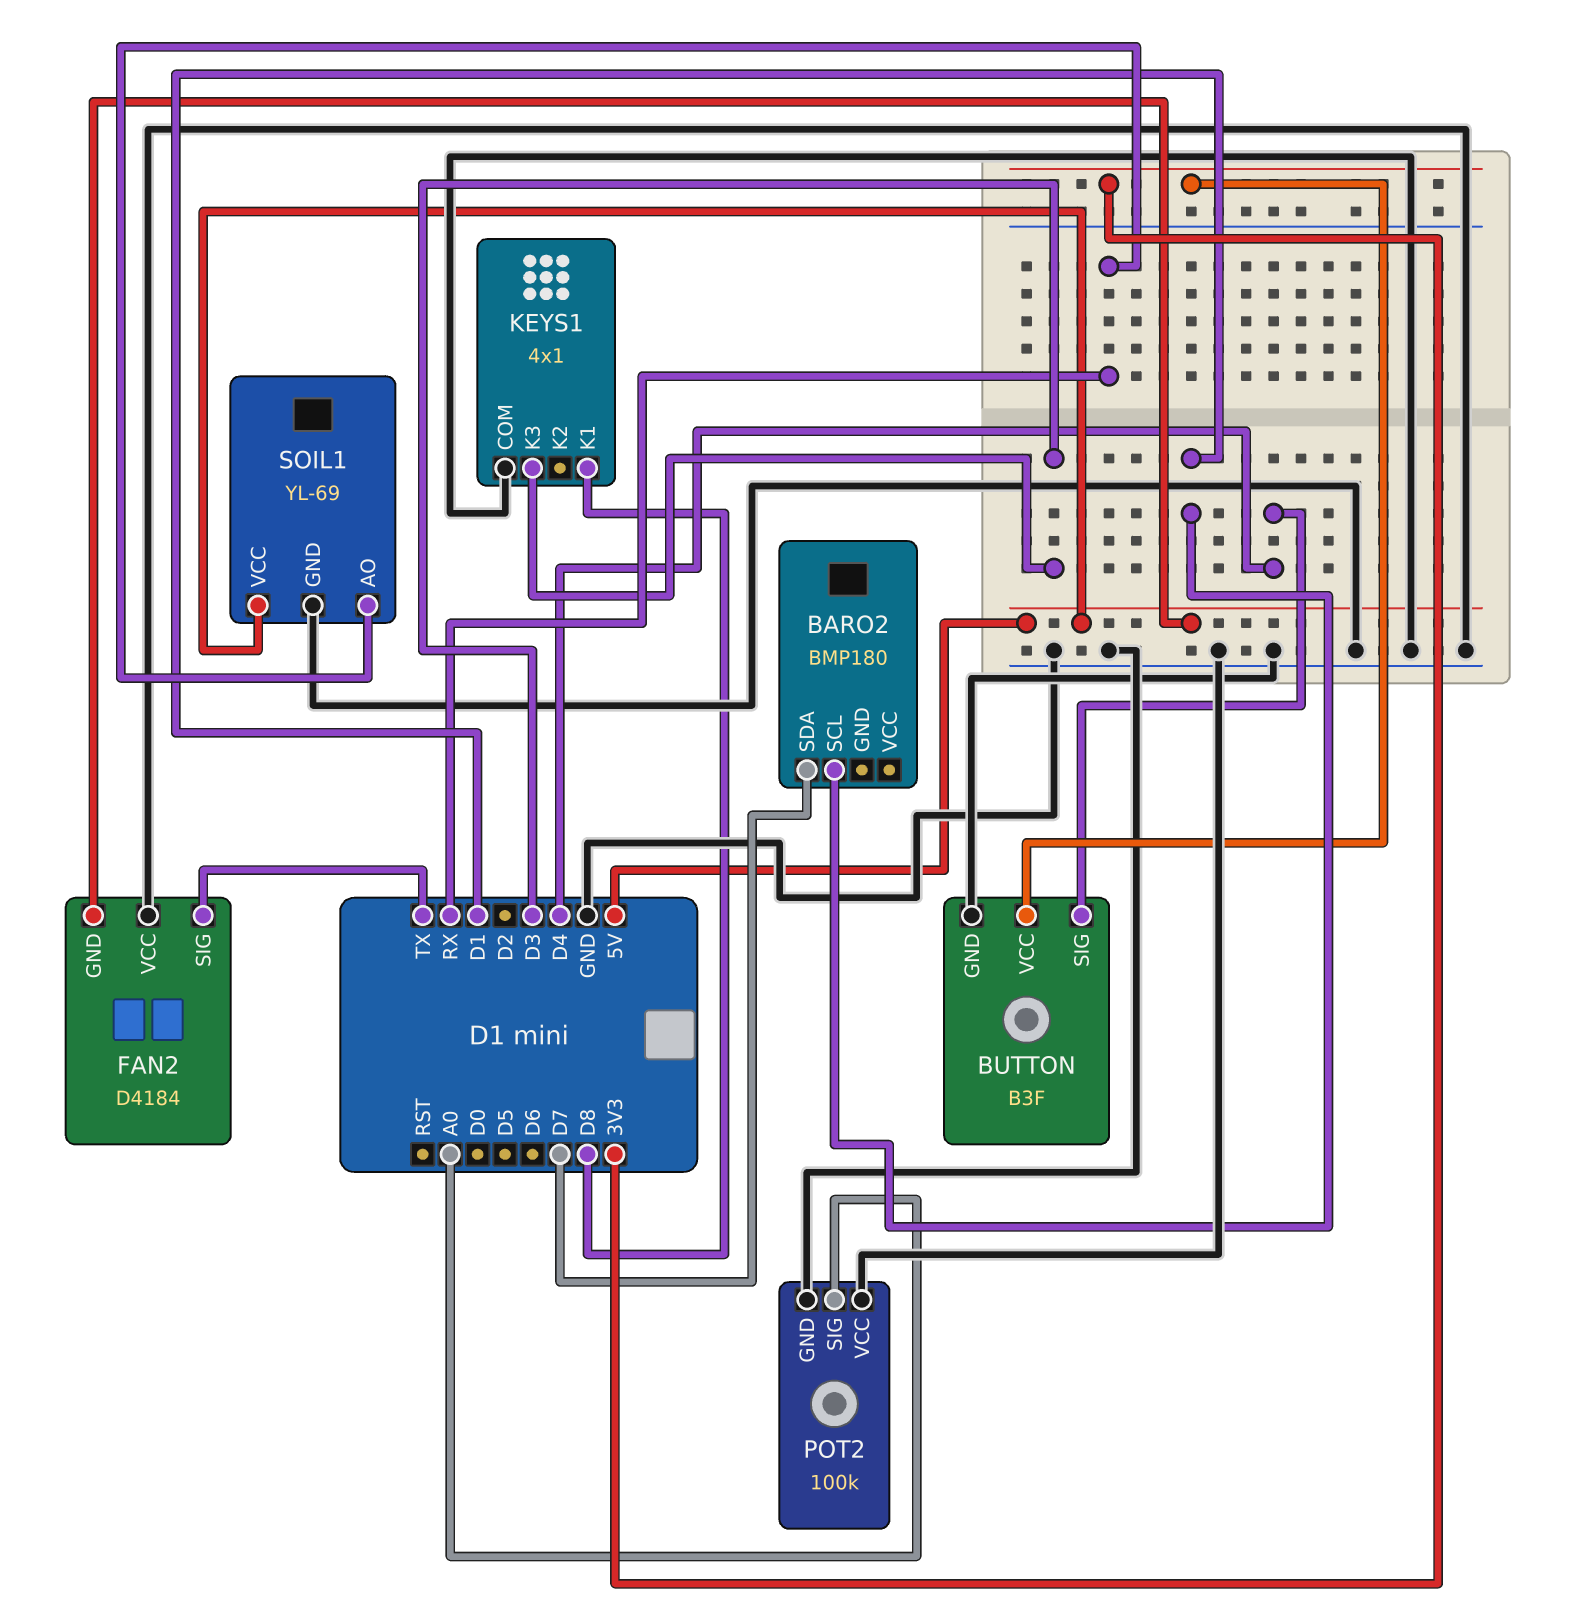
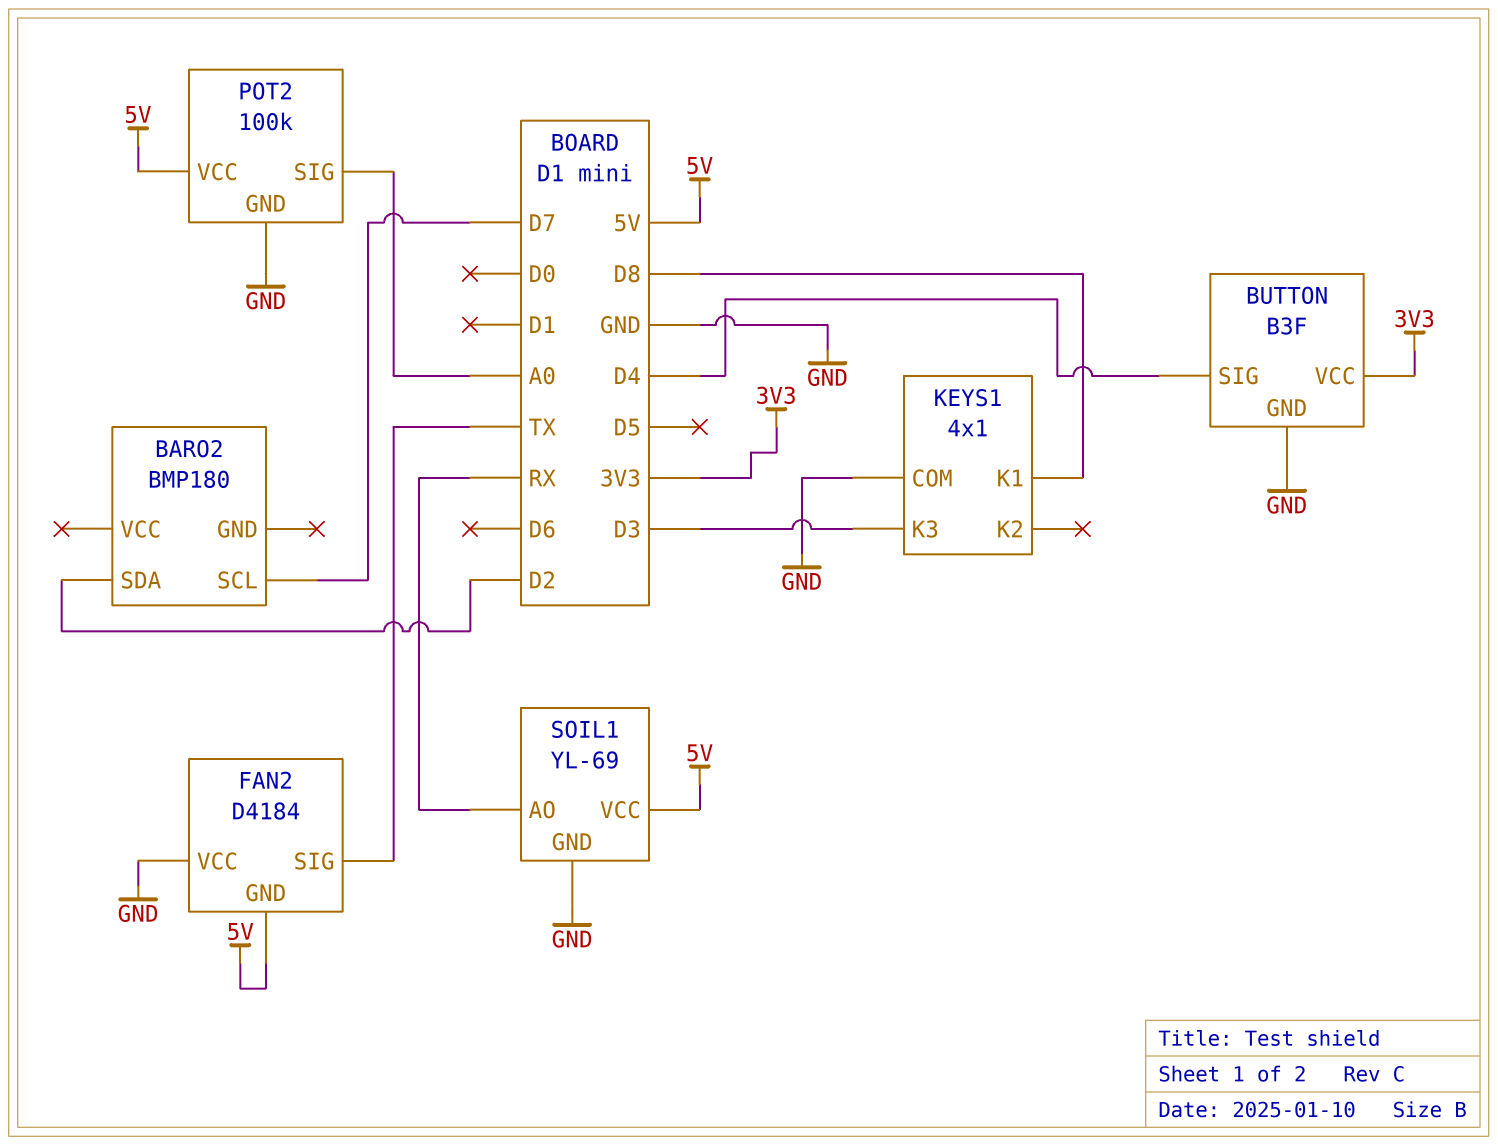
BARO2 pin SCL: D1 -> D7
BARO2 pin SDA: D7 -> D2
POT2 pin VCC: GND -> 5V

